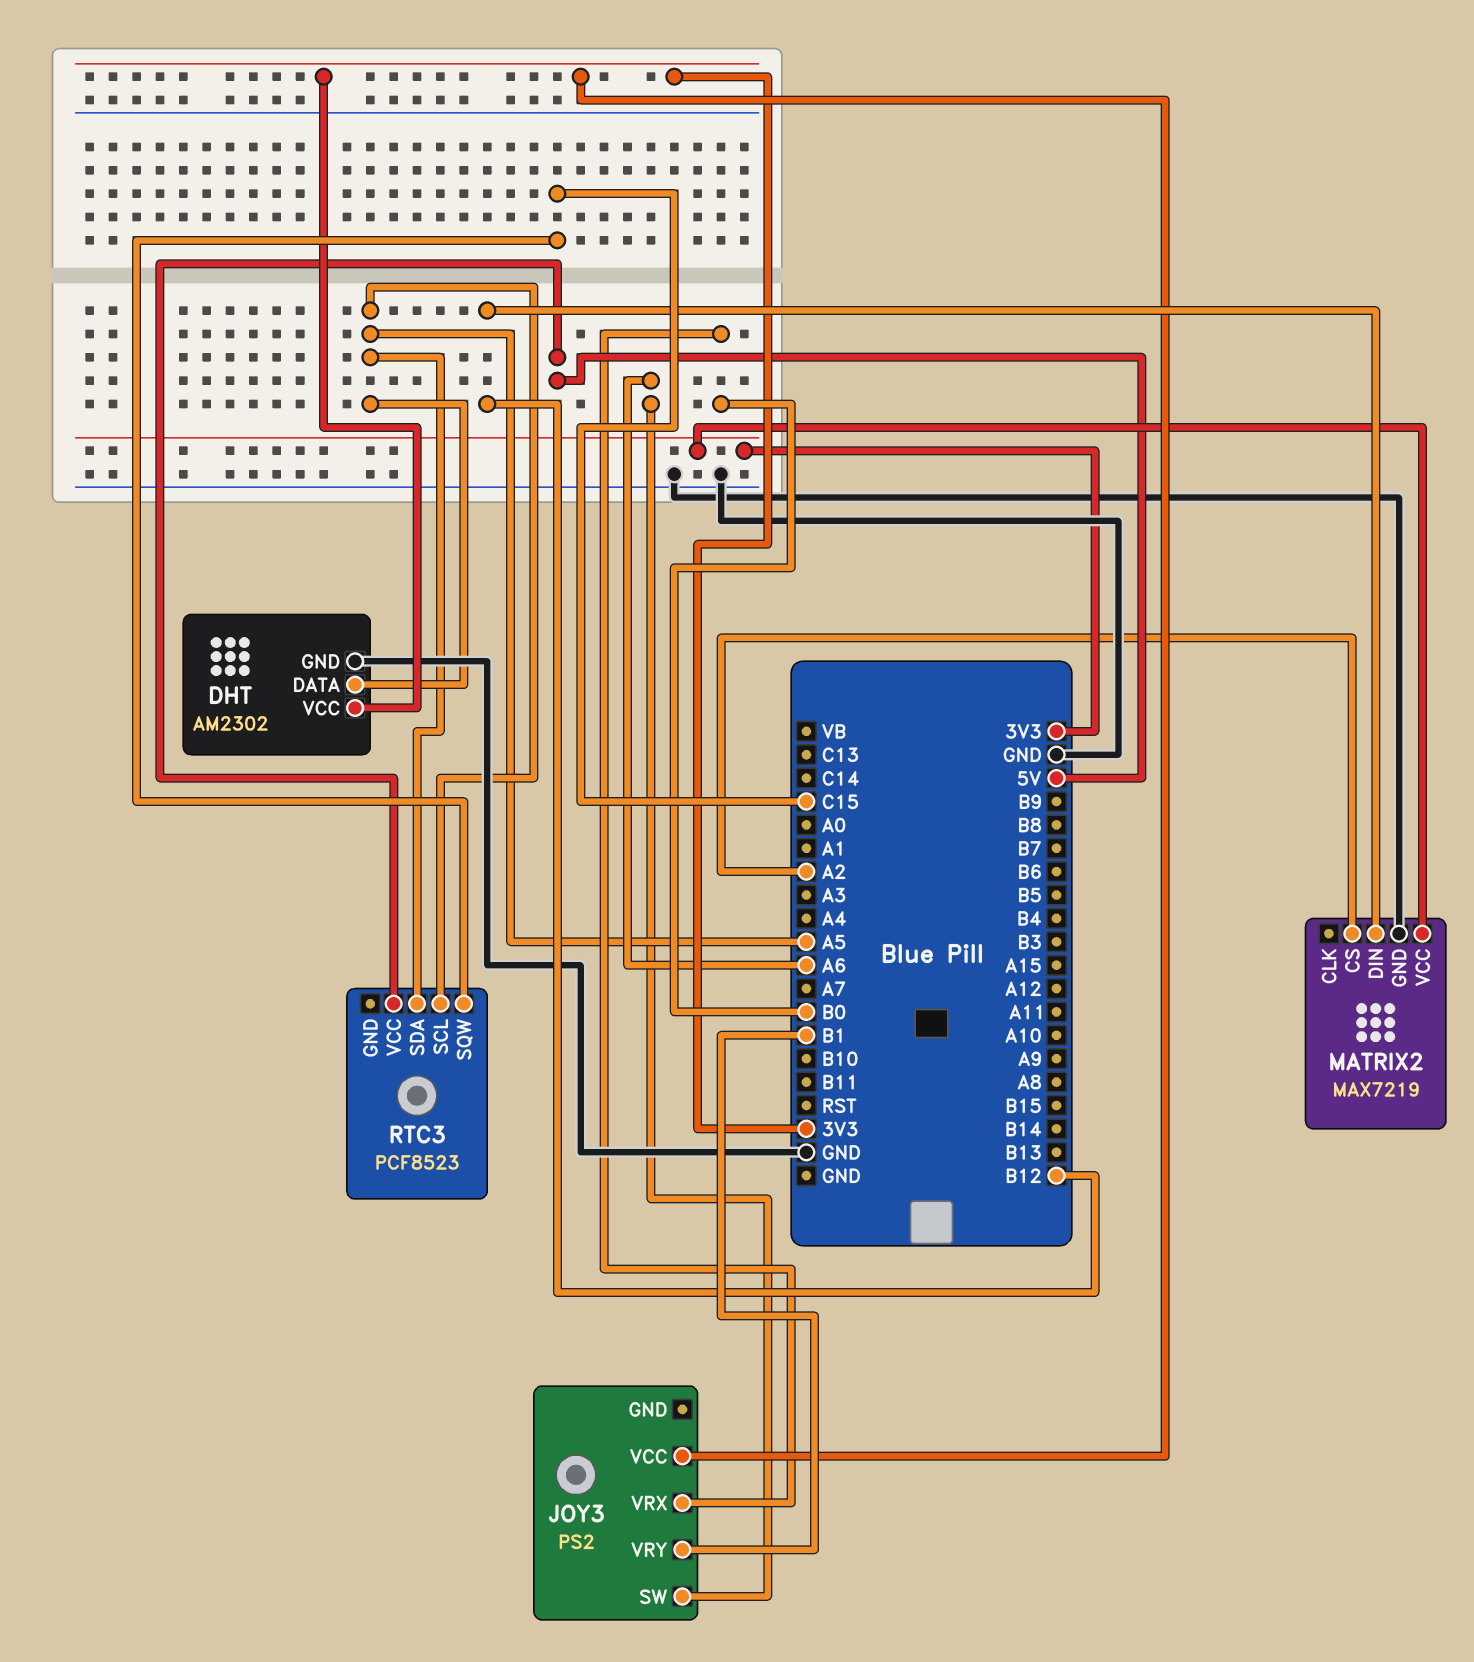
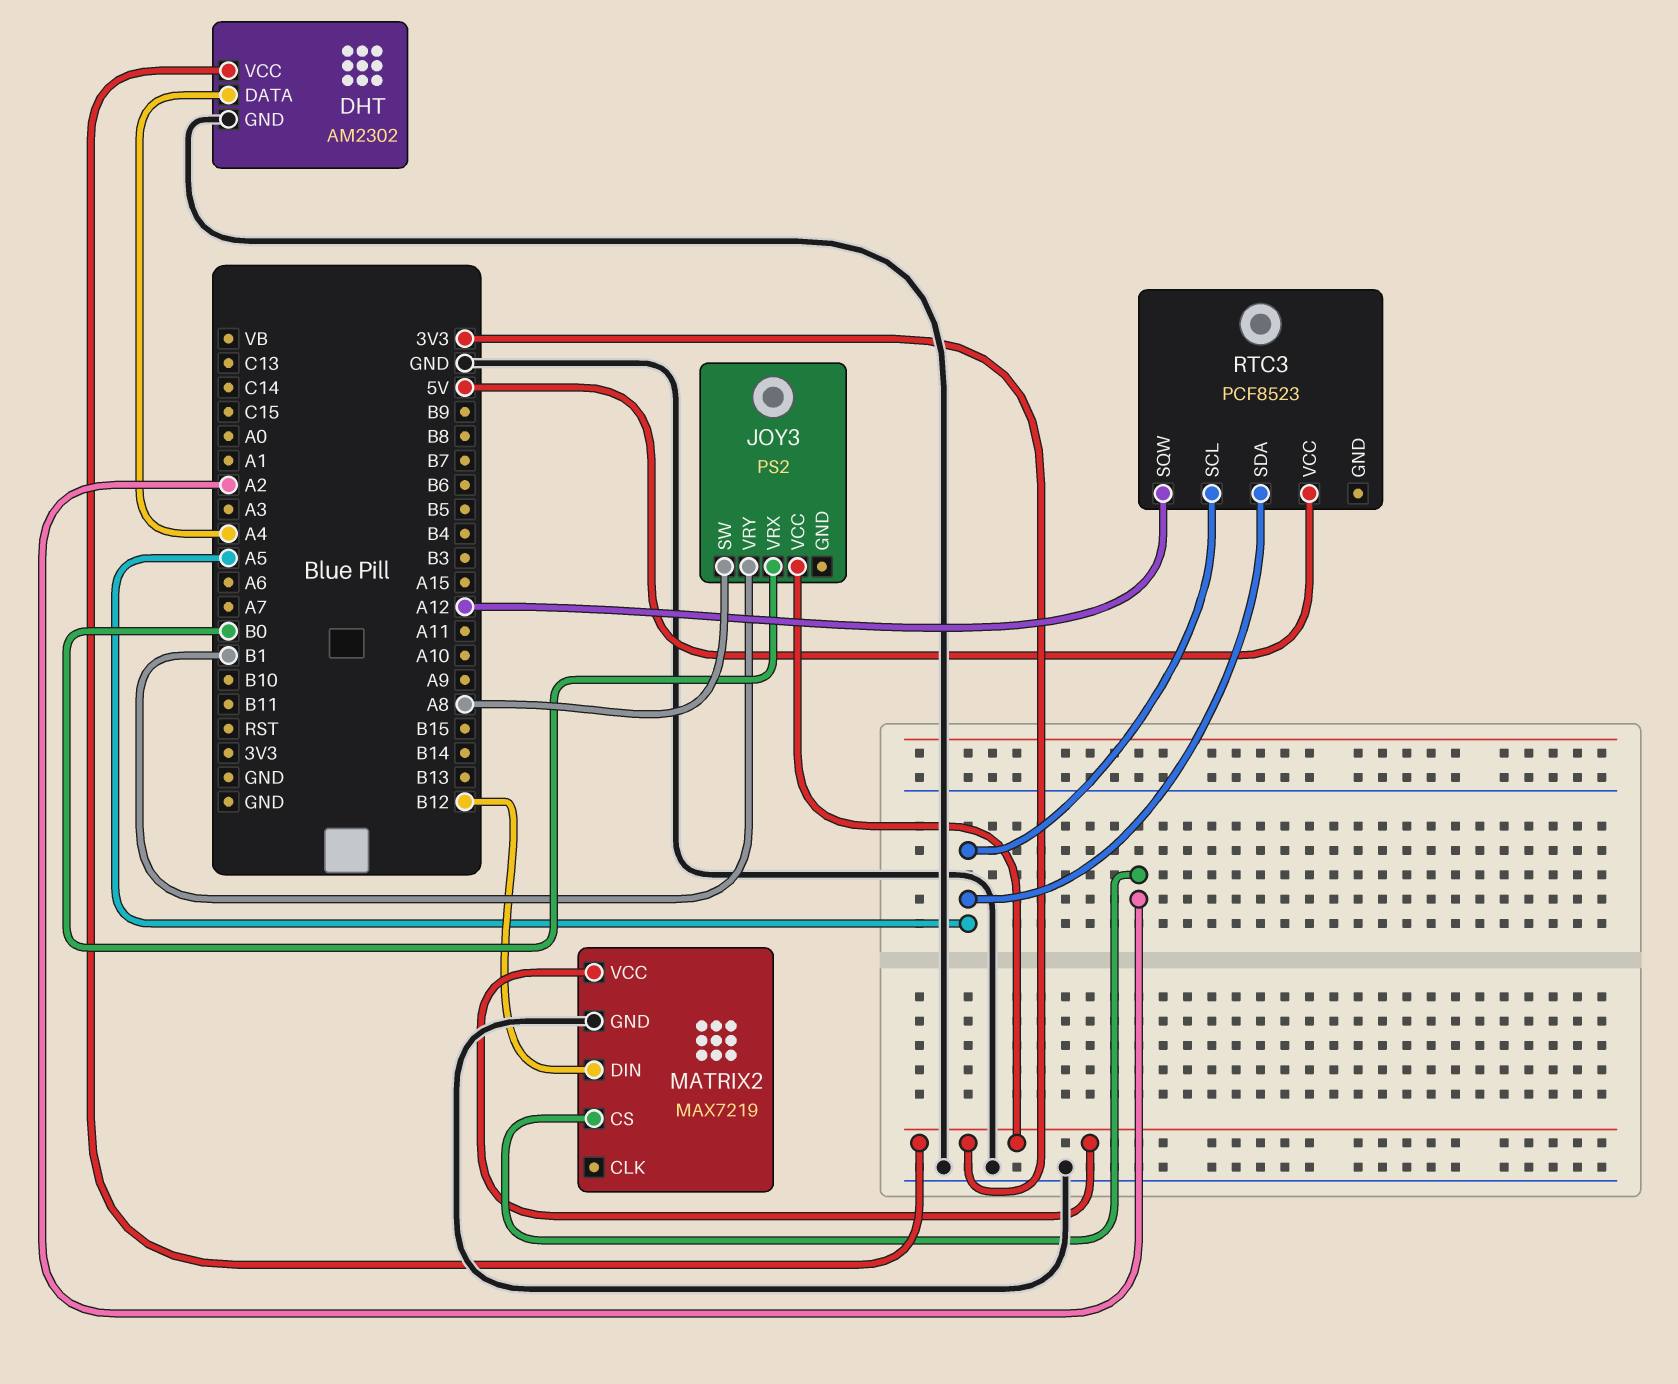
DHT pin DATA: A5 -> A4
JOY3 pin SW: A6 -> A8
RTC3 pin SQW: C15 -> A12

